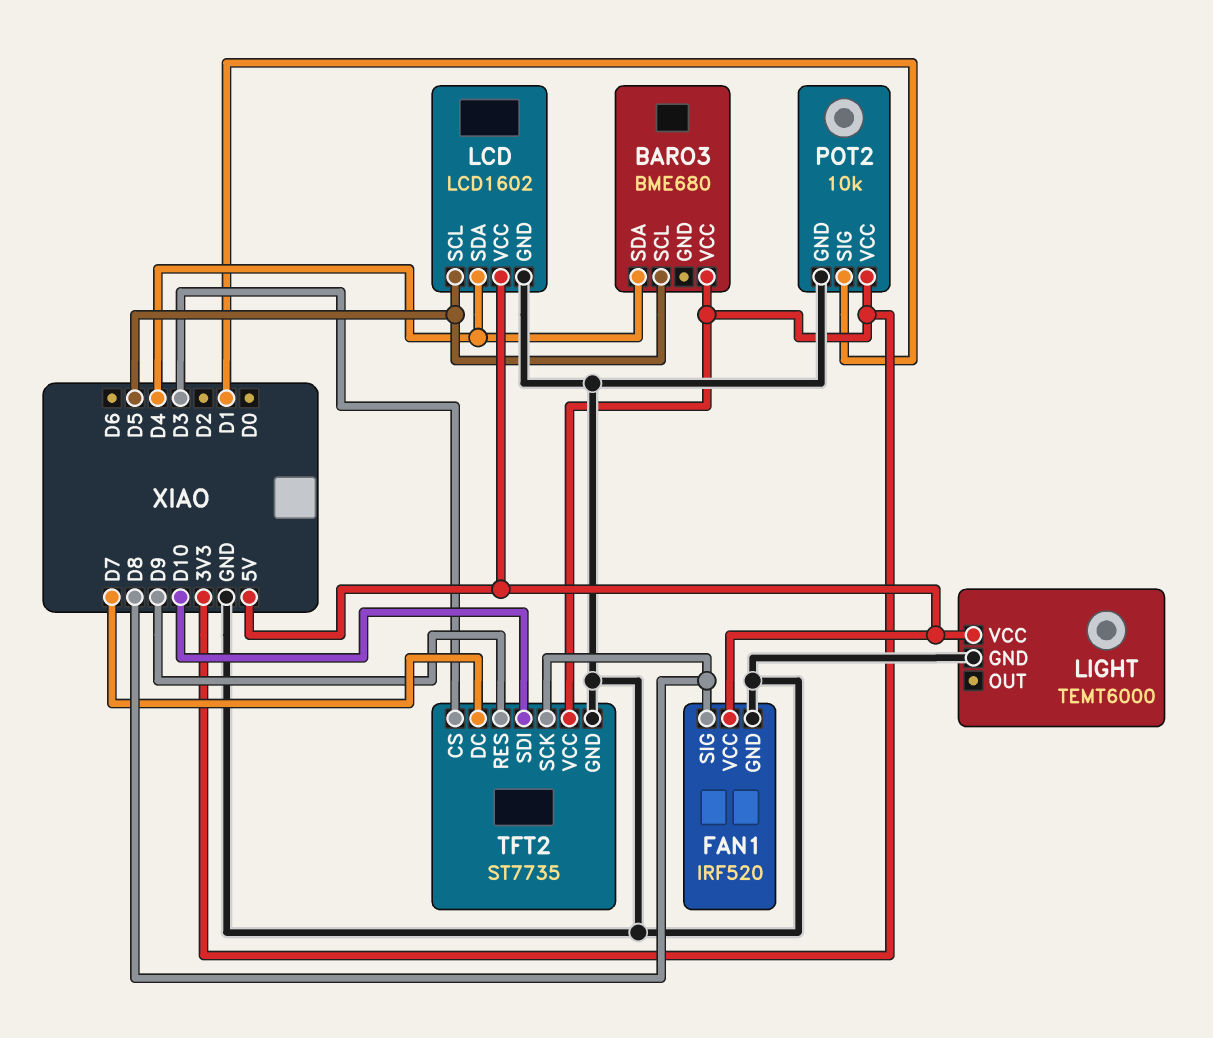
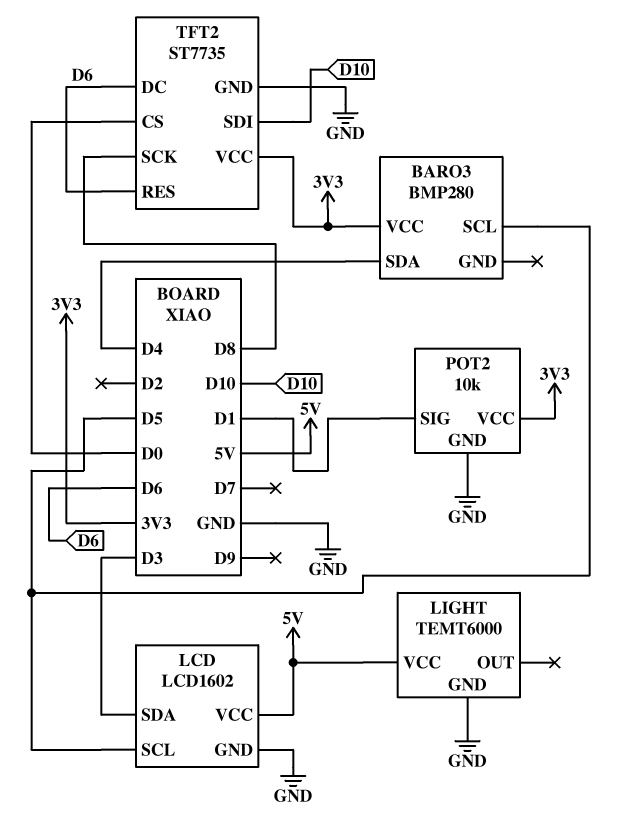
BARO3: BME680 -> BMP280
FAN1: IRF520 -> none
FAN1 pin GND: GND -> none
FAN1 pin SIG: D8 -> none
FAN1 pin VCC: 5V -> none
LCD pin SDA: D4 -> D3
TFT2 pin CS: D3 -> D0
TFT2 pin DC: D7 -> D6
TFT2 pin RES: D9 -> D6

